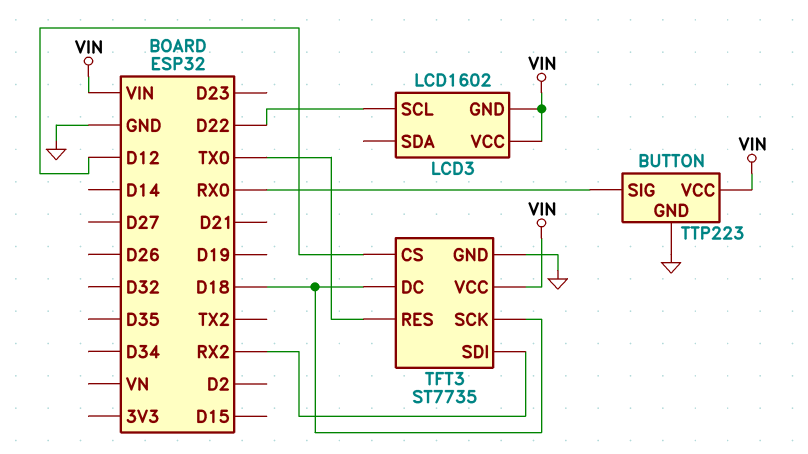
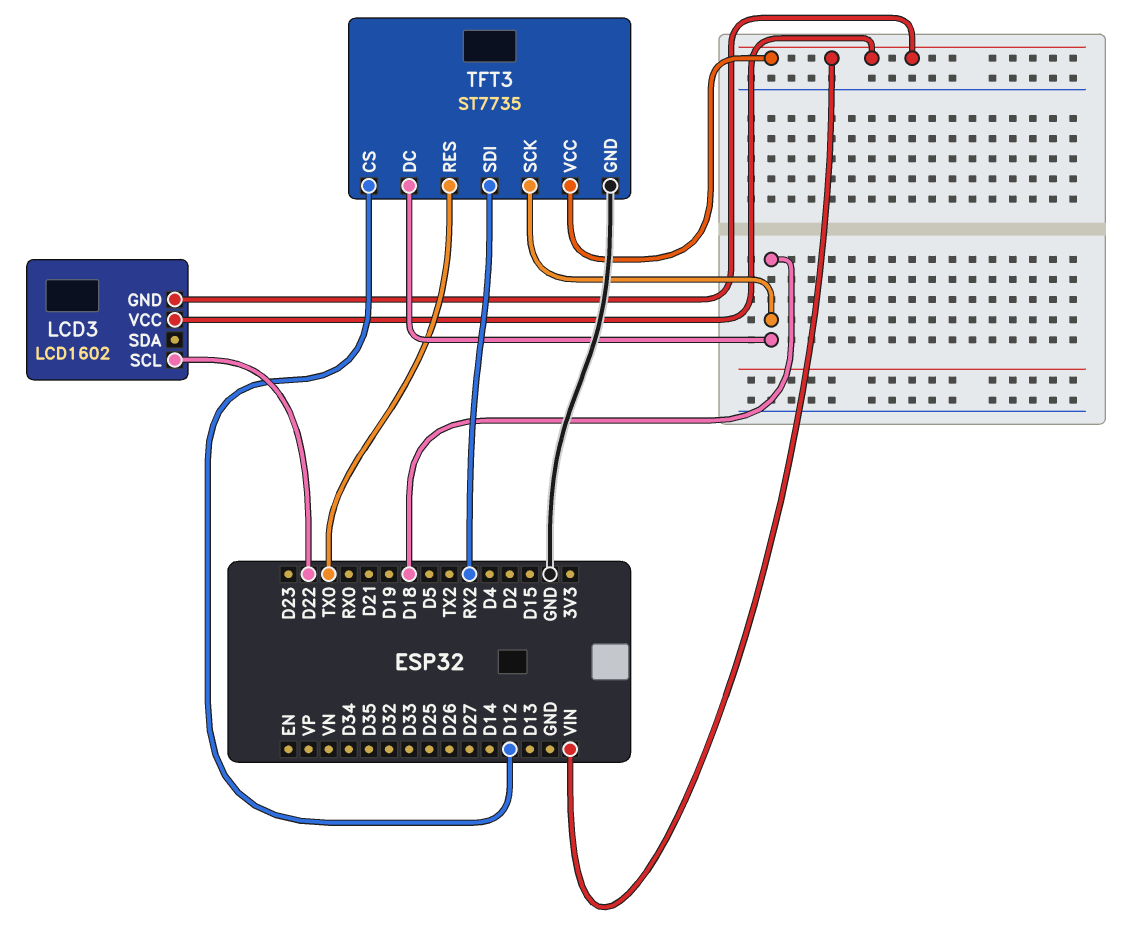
BUTTON: TTP223 -> none
BUTTON pin GND: GND -> none
BUTTON pin SIG: RX0 -> none
BUTTON pin VCC: VIN -> none

